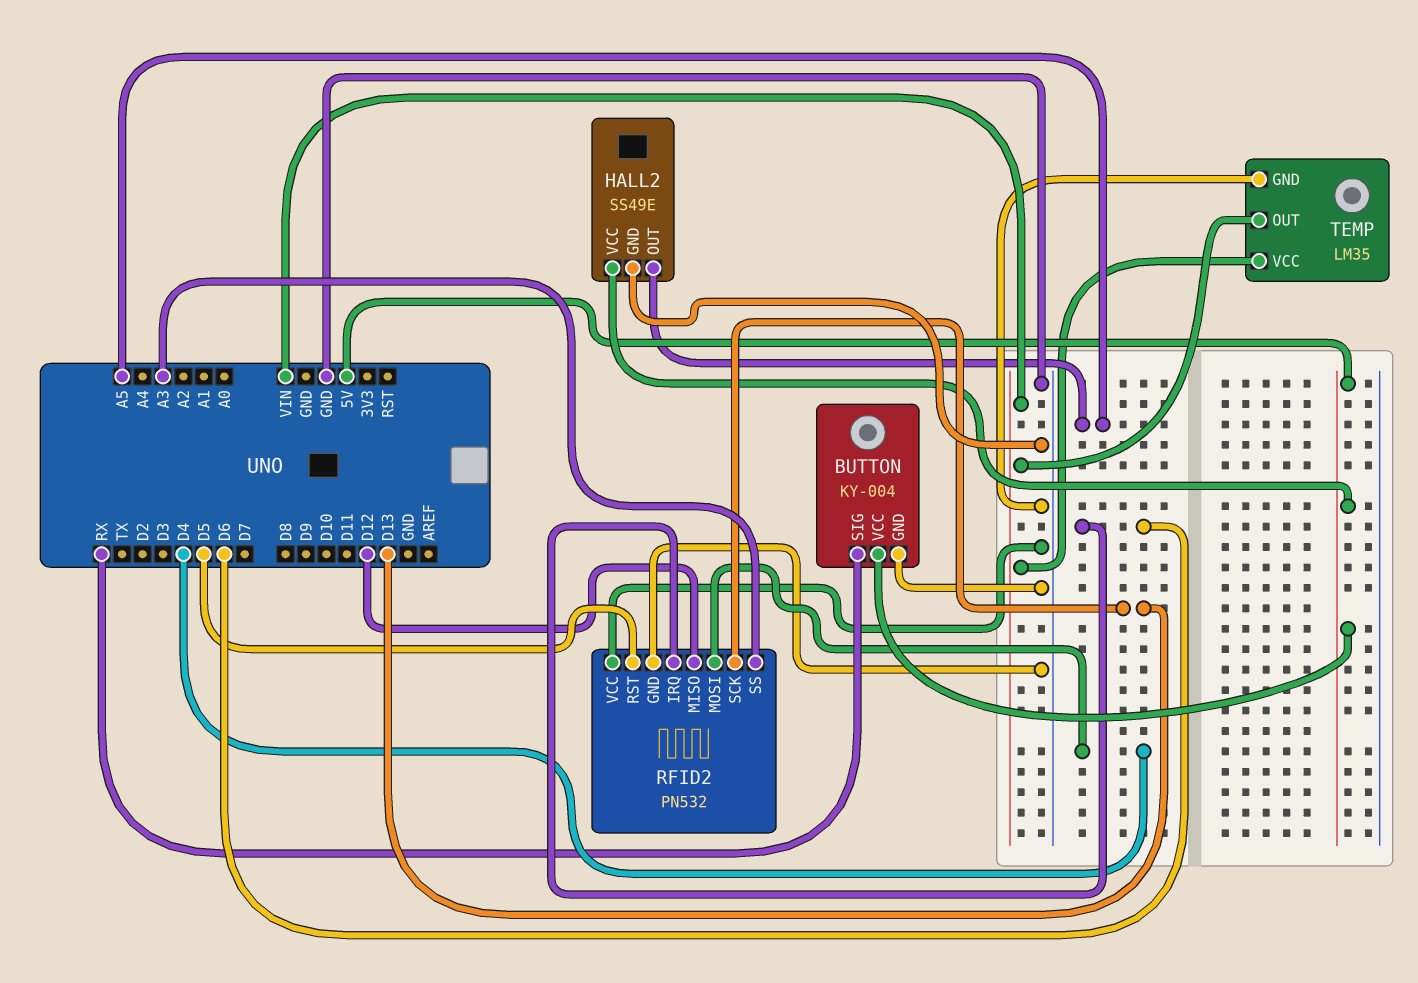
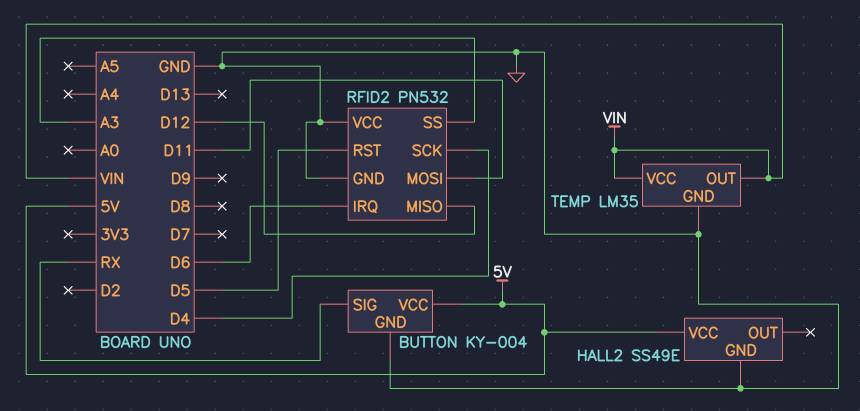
HALL2 pin OUT: A5 -> none
RFID2 pin MOSI: D4 -> D11
RFID2 pin SCK: D13 -> D4

